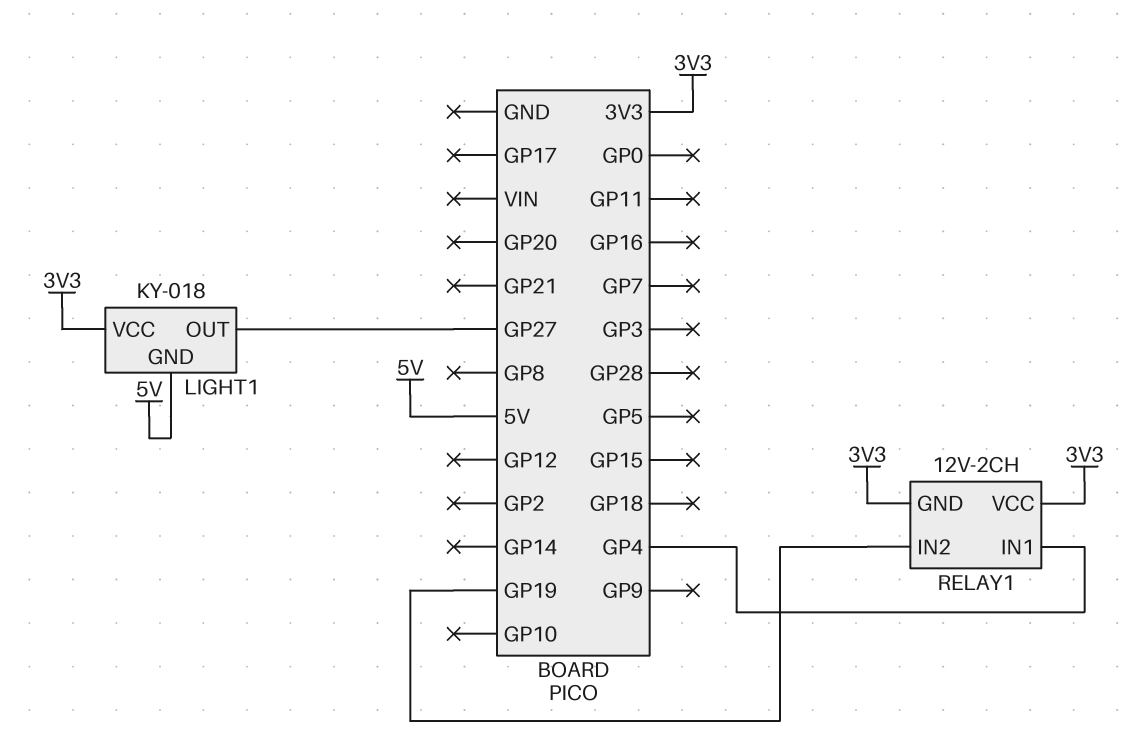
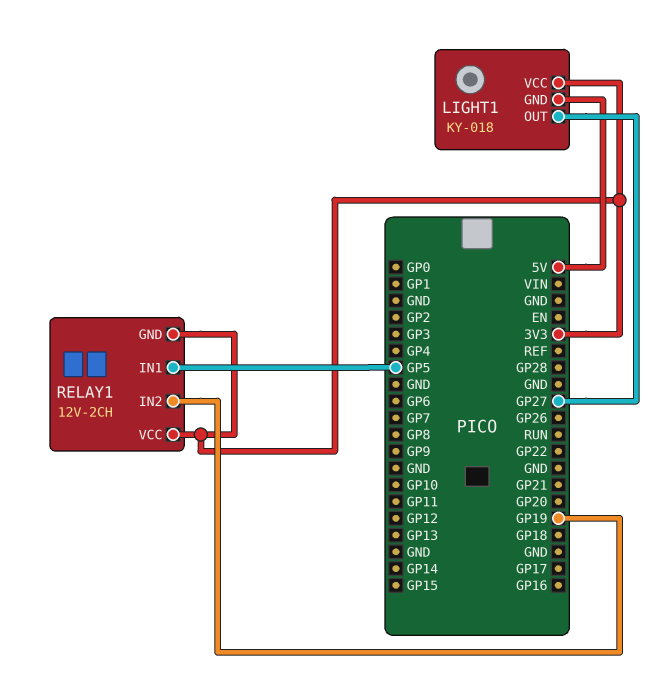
RELAY1 pin IN1: GP4 -> GP5

